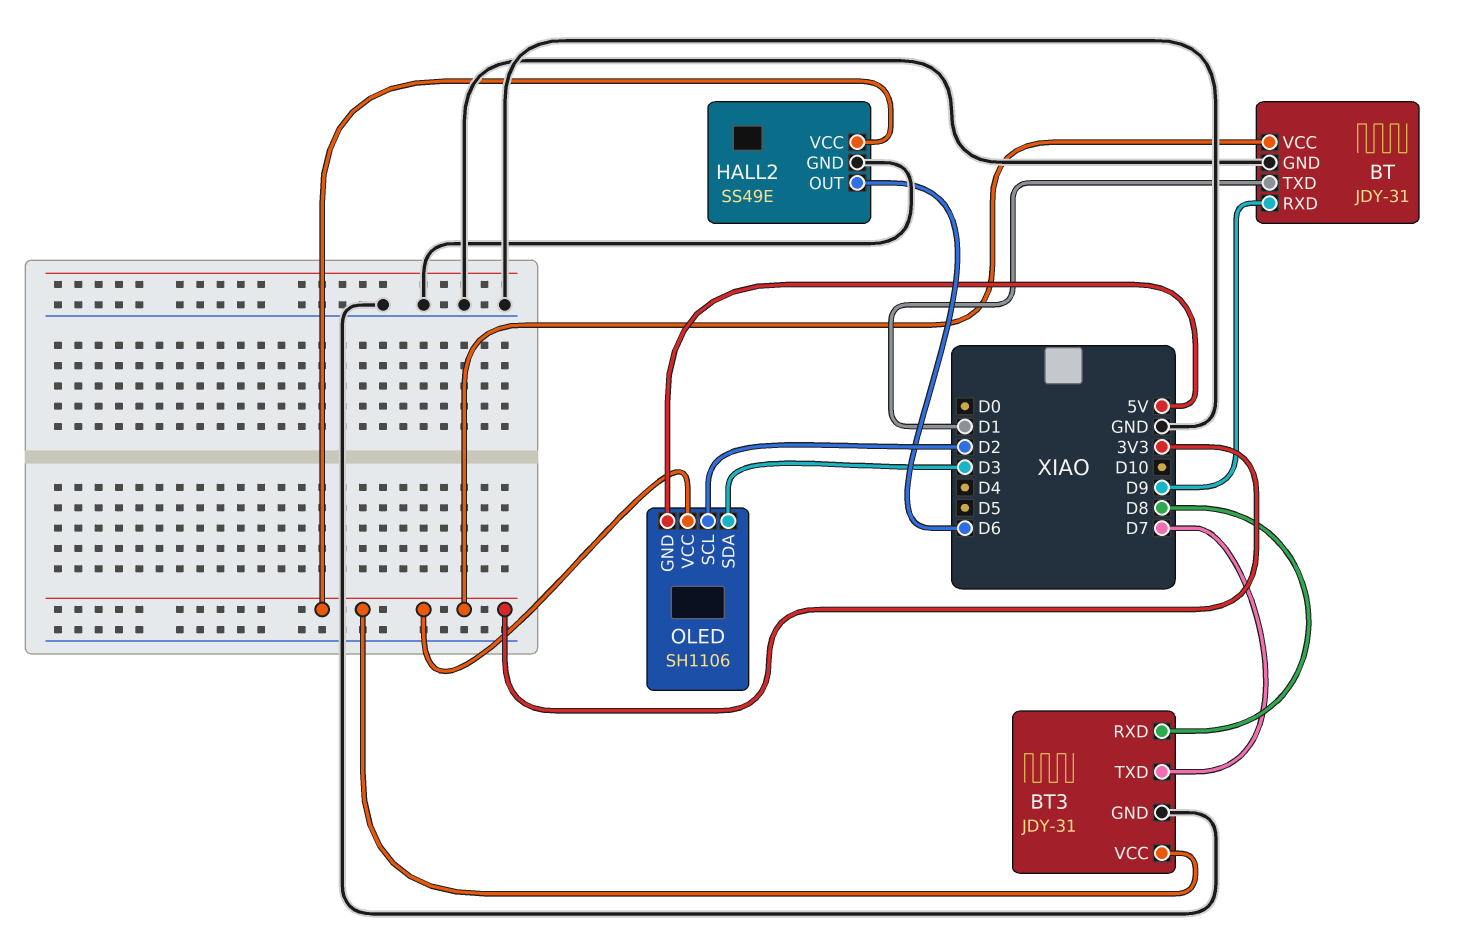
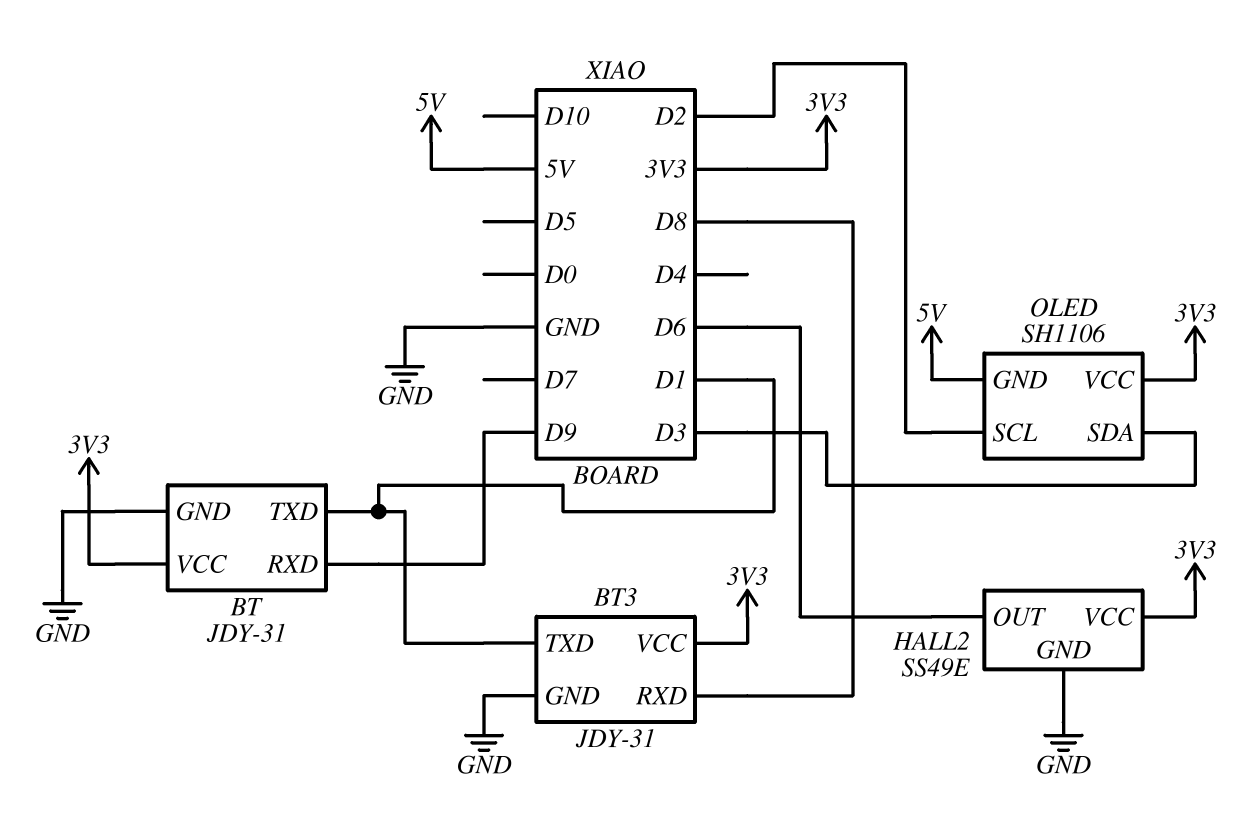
BT3 pin TXD: D7 -> D1

